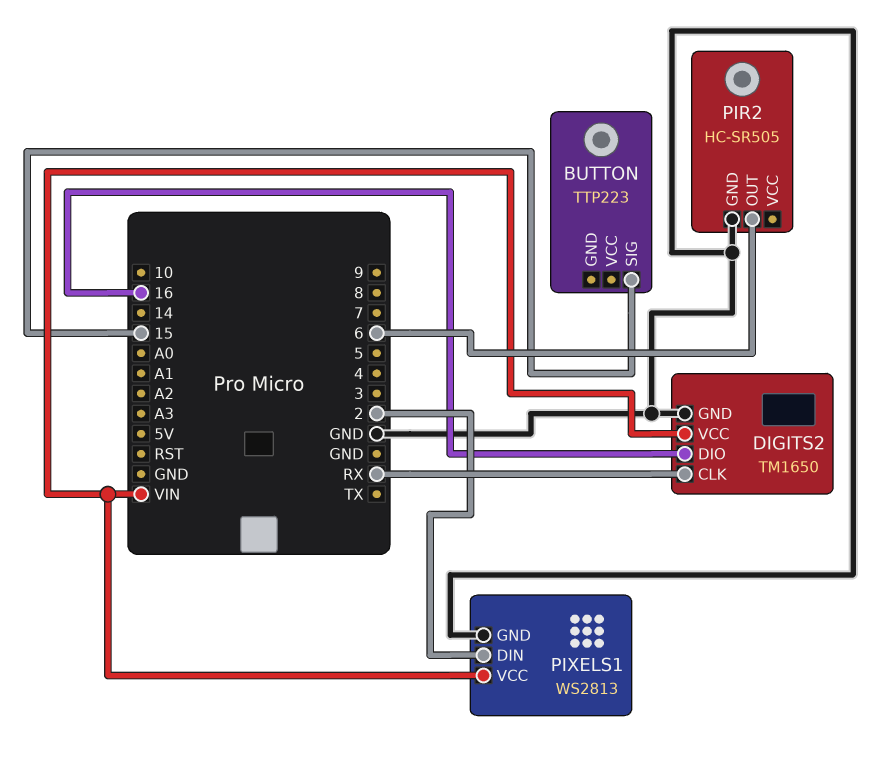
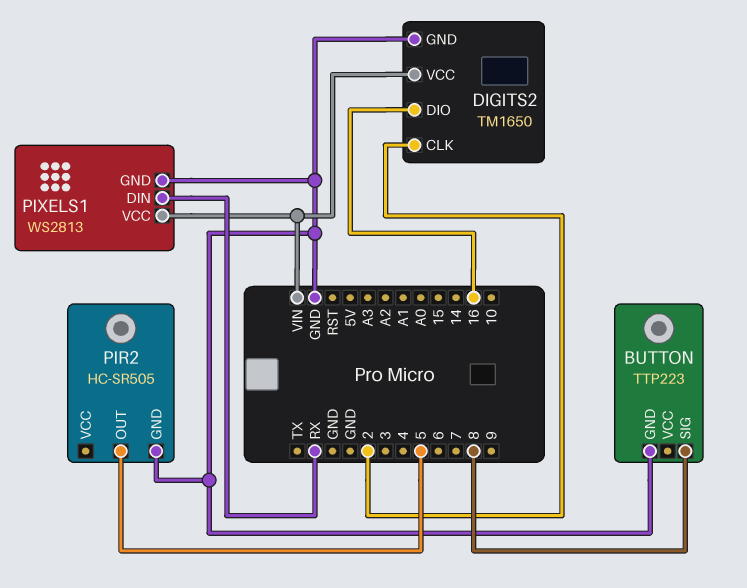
BUTTON pin GND: none -> GND
BUTTON pin SIG: 15 -> 8
DIGITS2 pin CLK: RX -> 2
PIR2 pin OUT: 6 -> 5
PIXELS1 pin DIN: 2 -> RX

